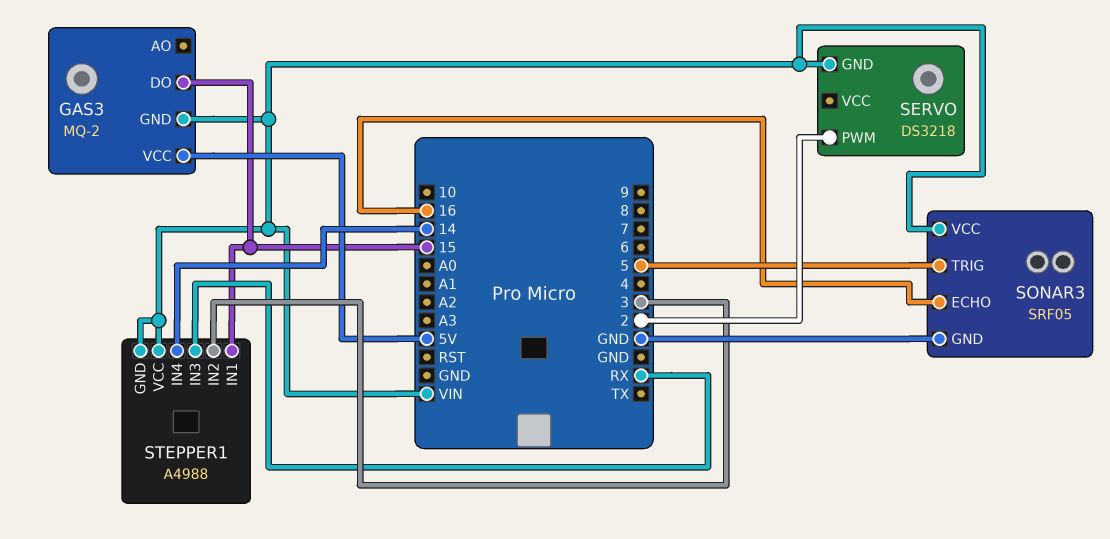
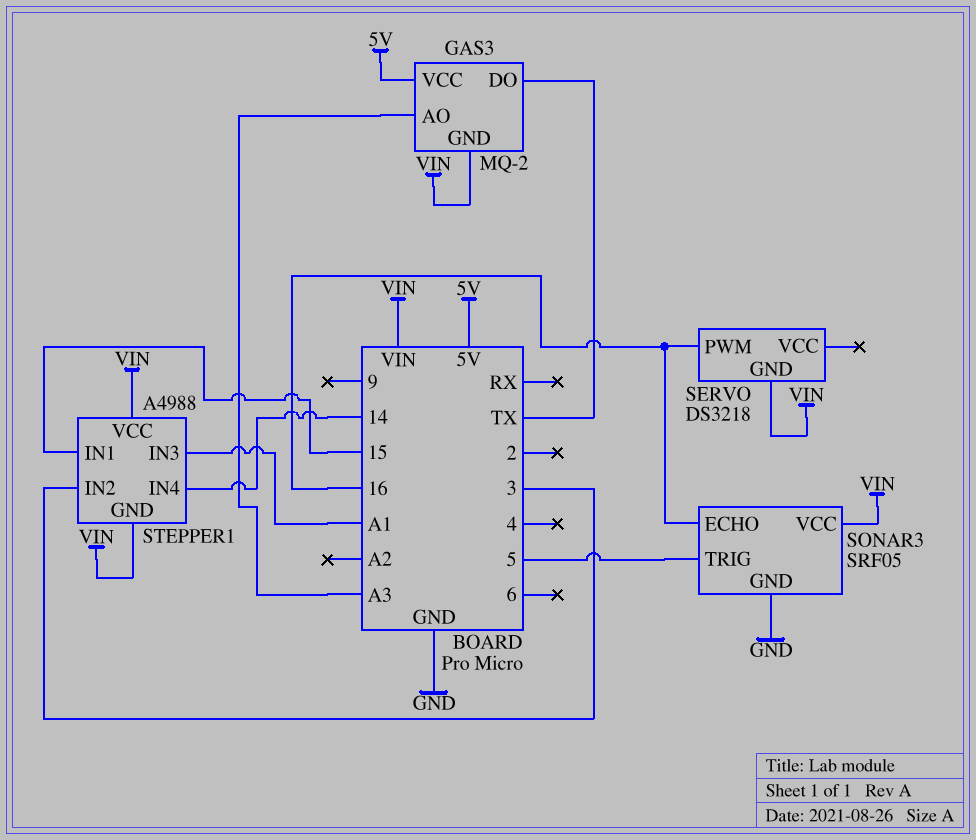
GAS3 pin AO: none -> A3
GAS3 pin DO: 15 -> TX
SERVO pin PWM: 2 -> 16
STEPPER1 pin IN3: RX -> A1

